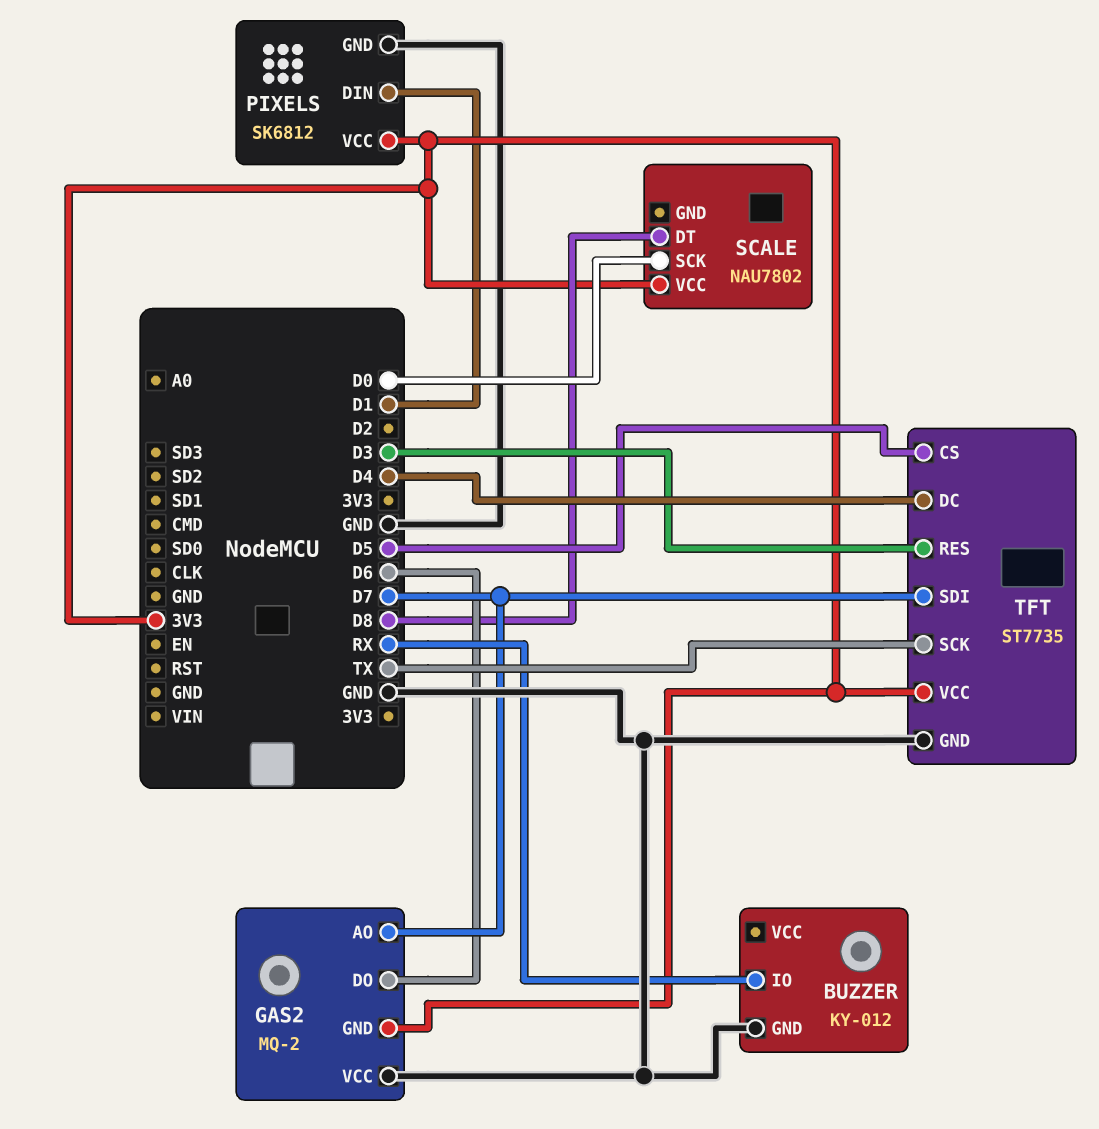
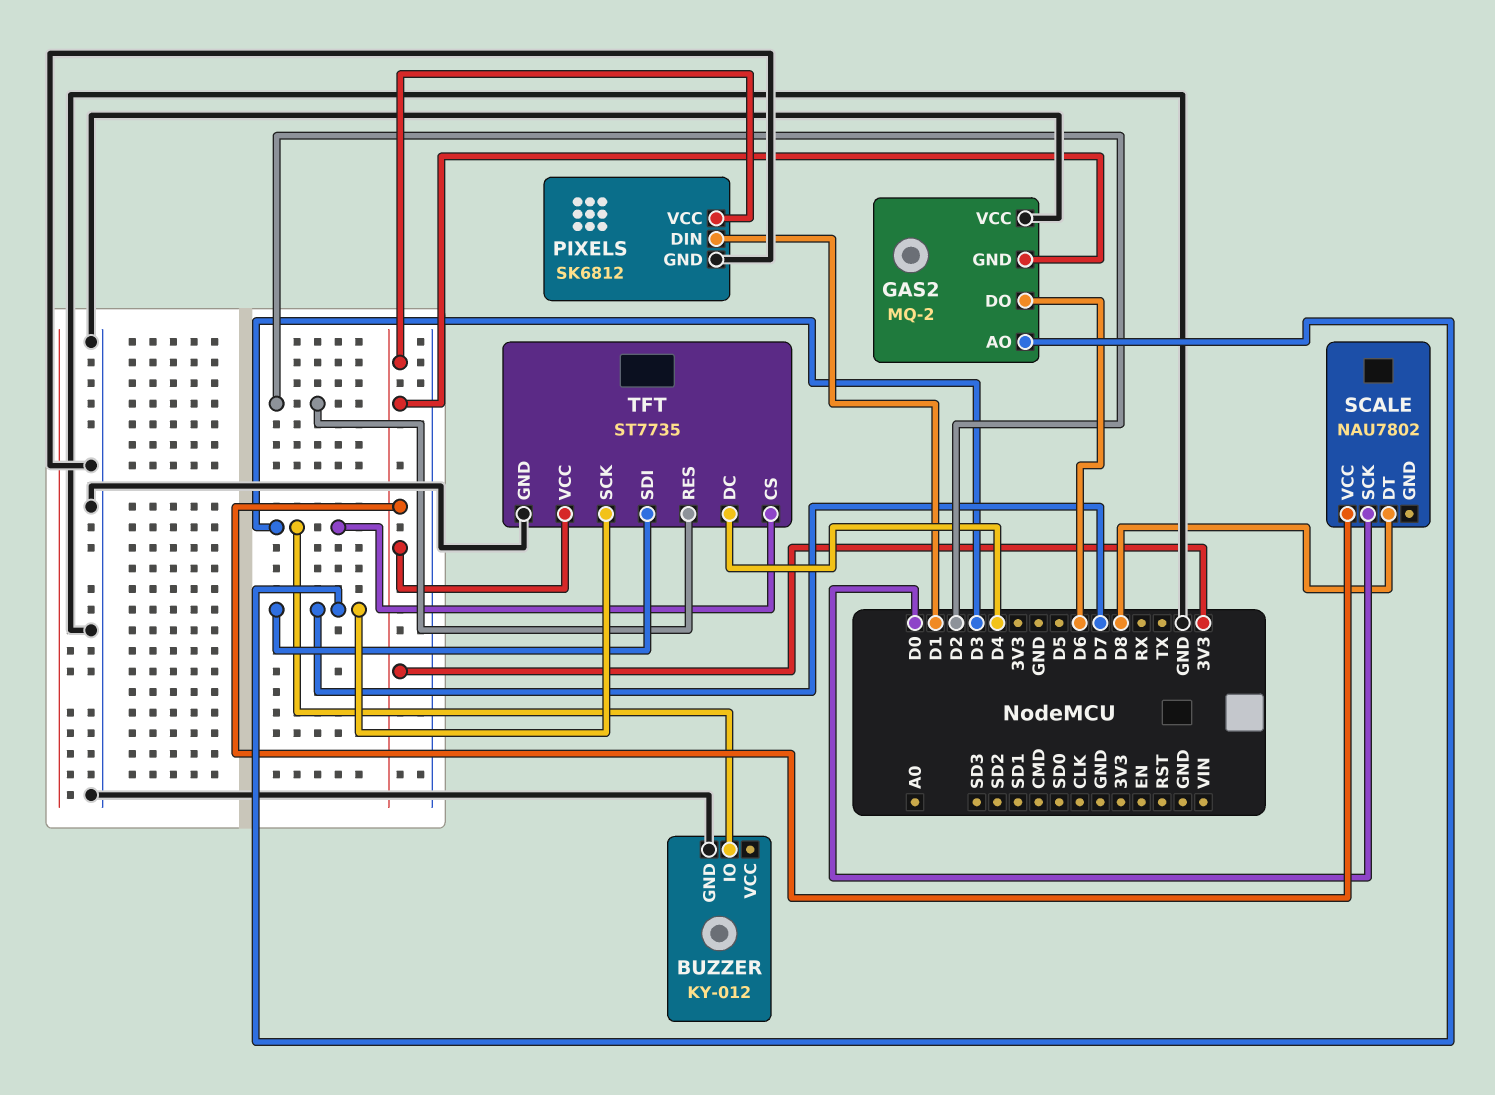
BUZZER pin IO: RX -> D3
TFT pin CS: D5 -> D3
TFT pin RES: D3 -> D2
TFT pin SCK: TX -> D7

